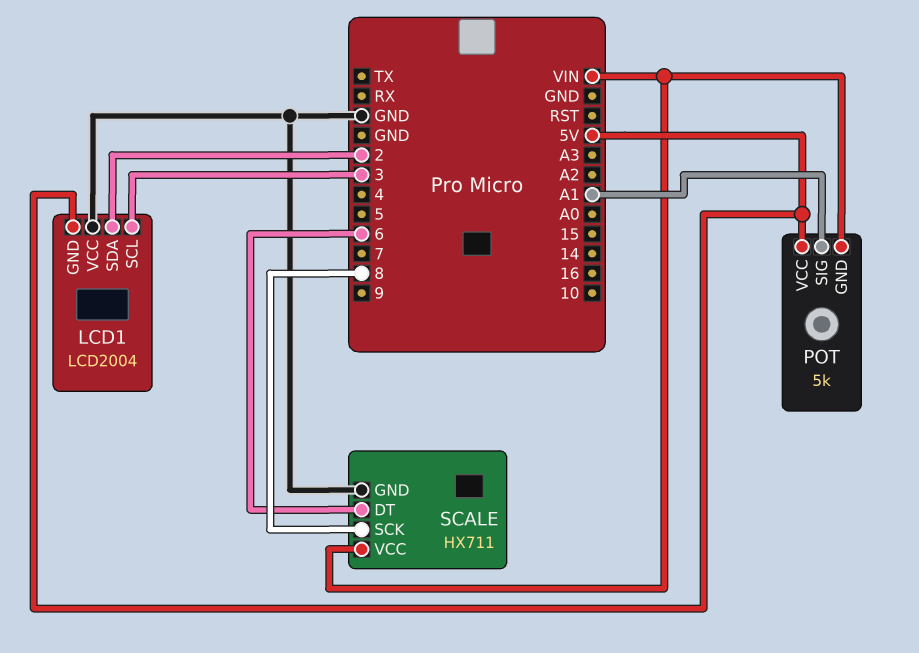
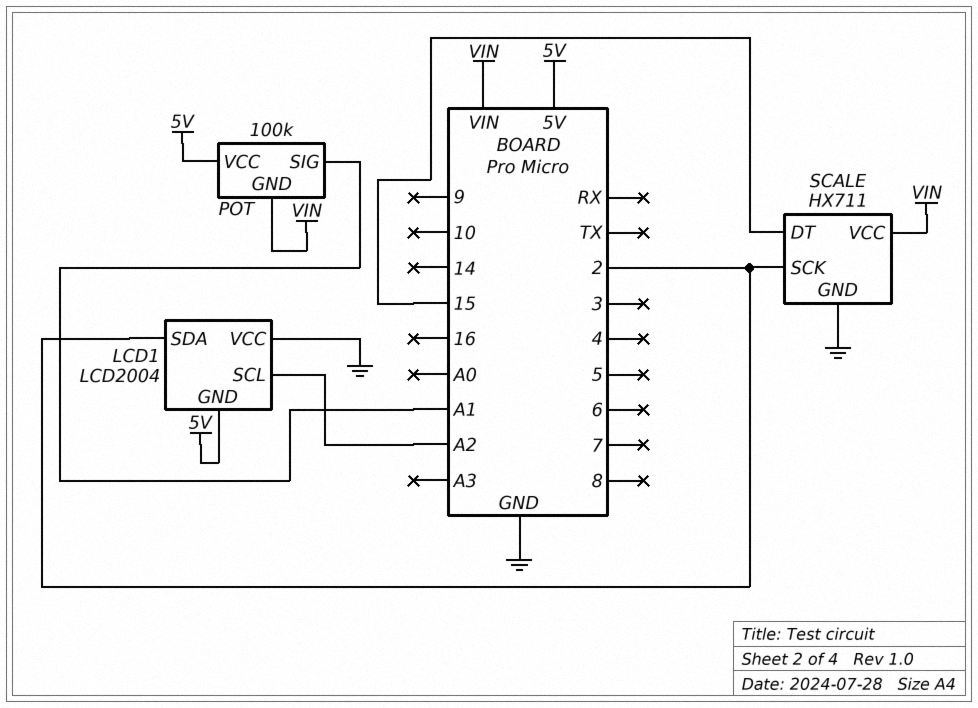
LCD1 pin SCL: 3 -> A2
POT: 5k -> 100k
SCALE pin DT: 6 -> 15
SCALE pin SCK: 8 -> 2

